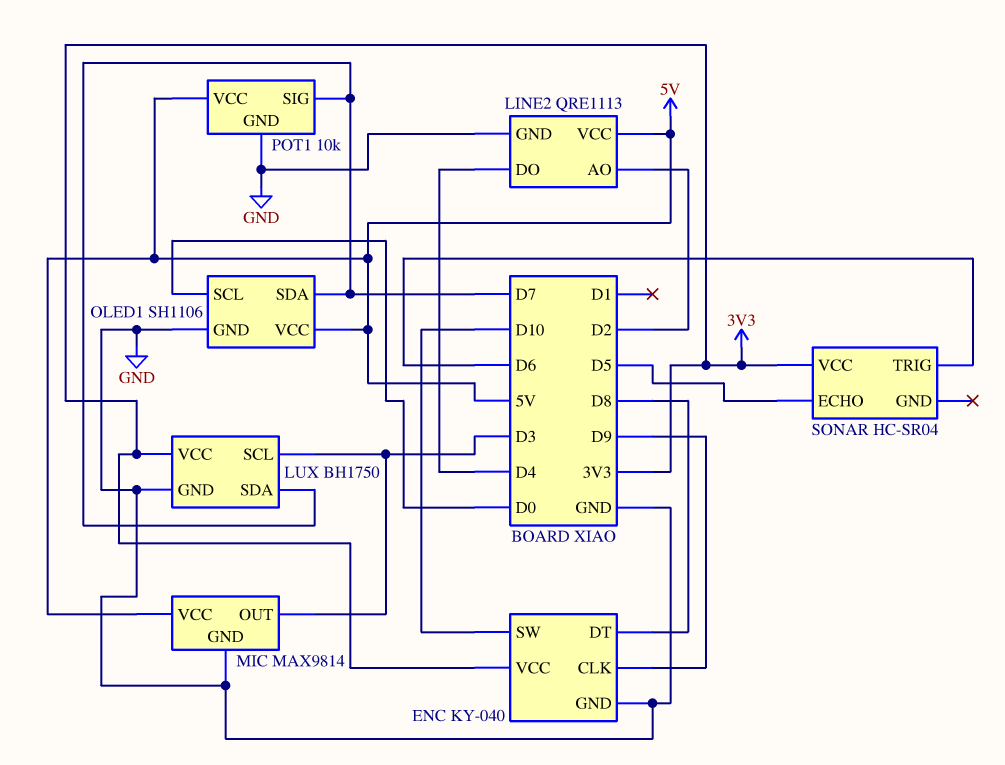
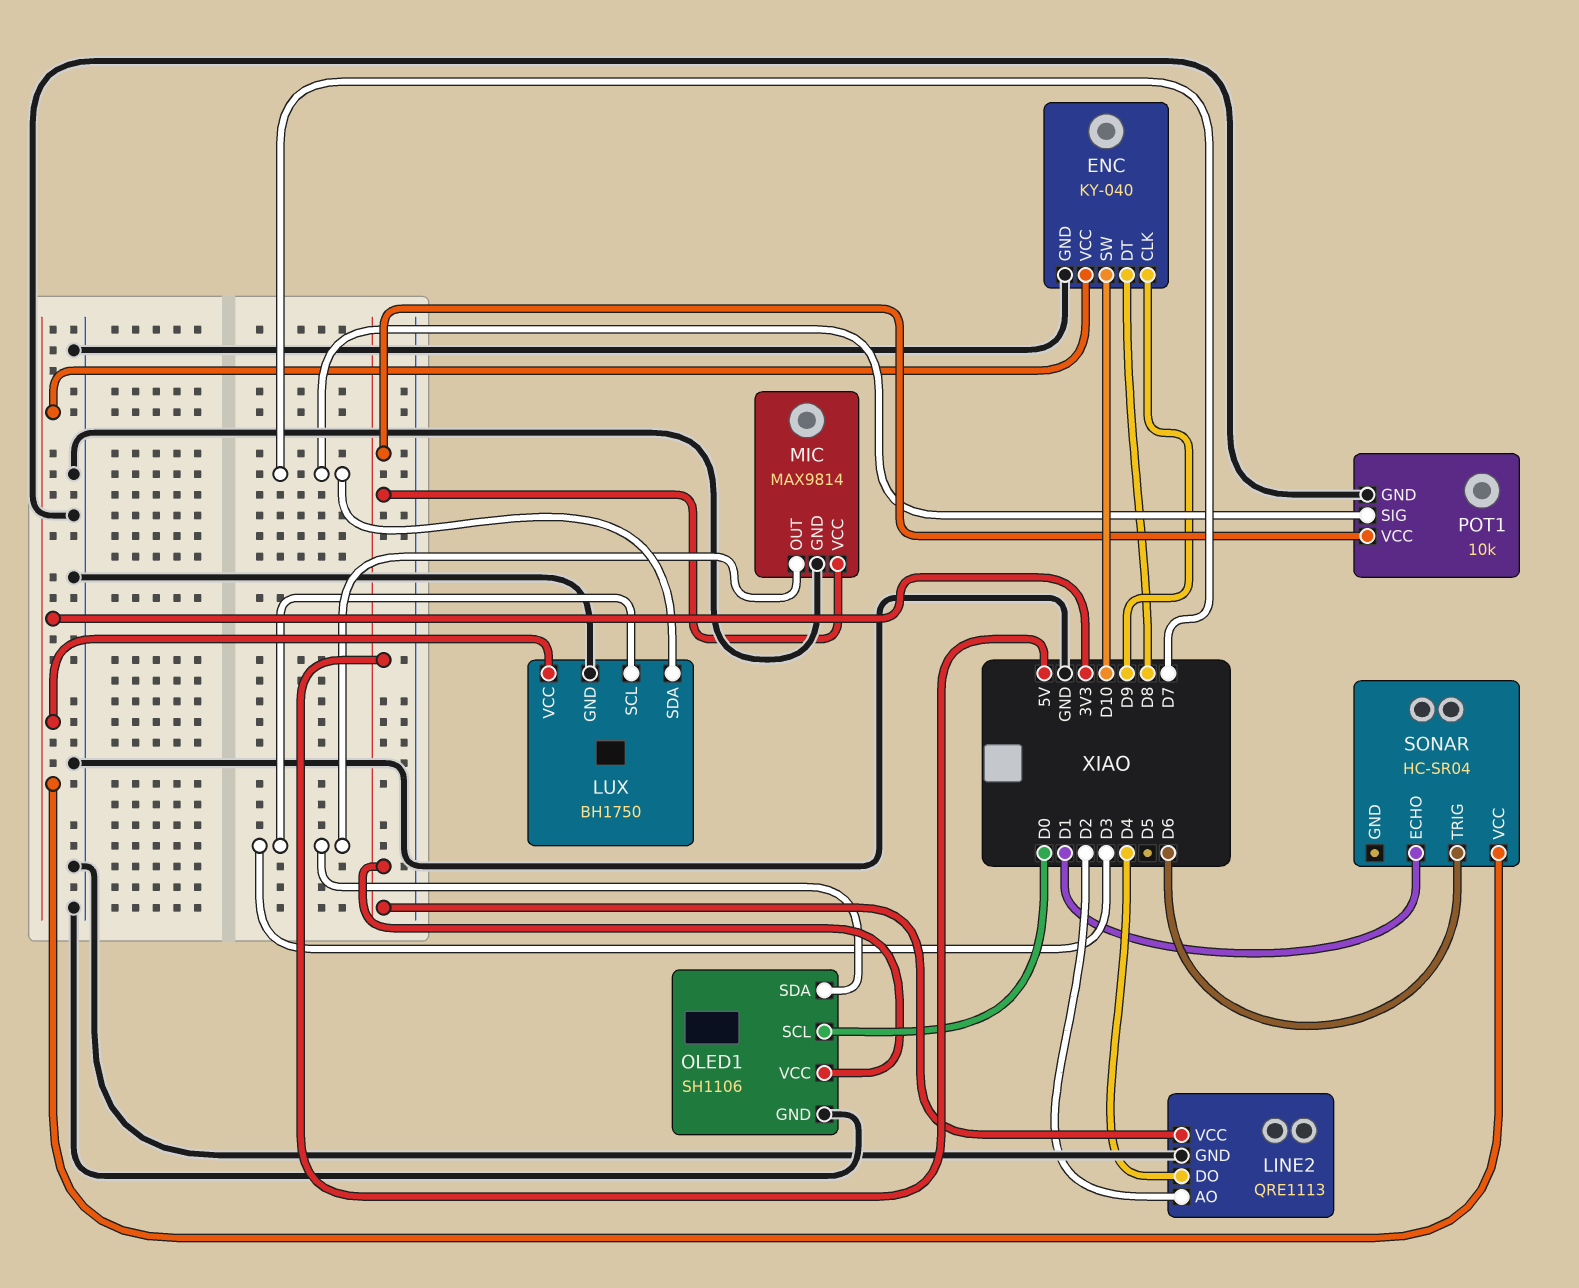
OLED1 pin SDA: D7 -> D3
SONAR pin ECHO: D5 -> D1

